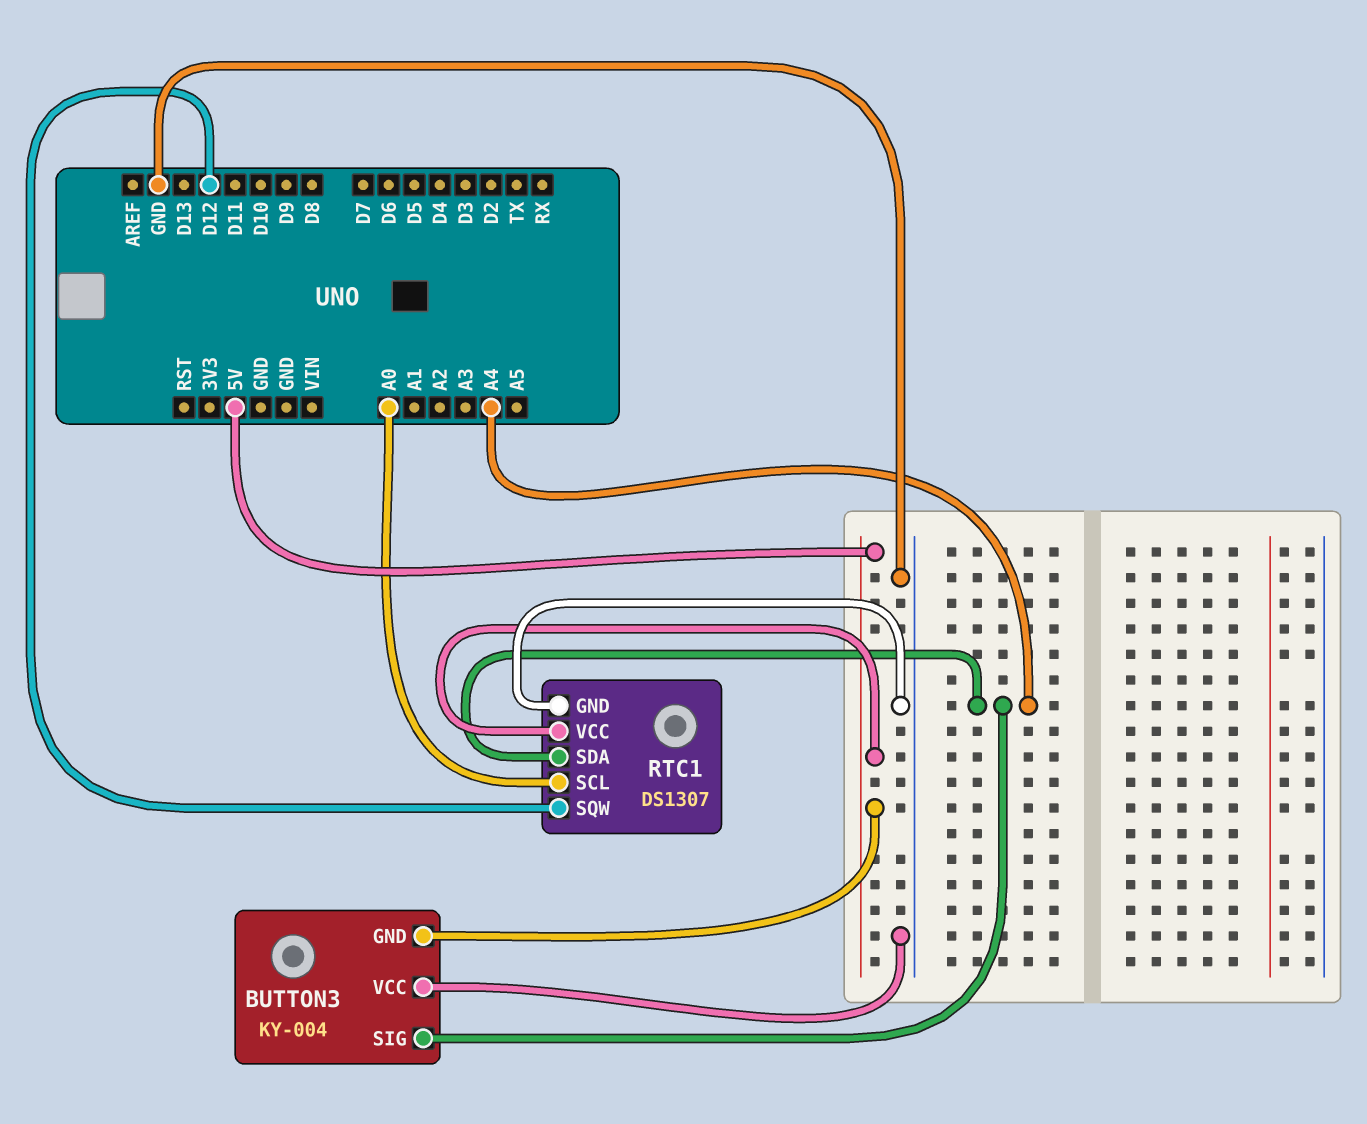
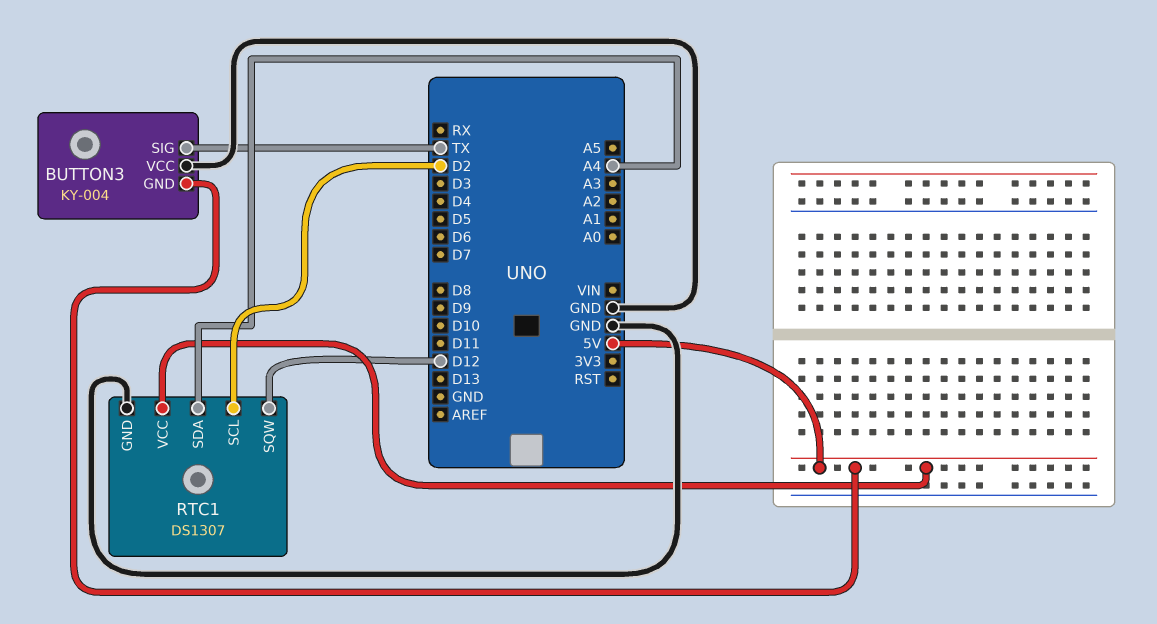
BUTTON3 pin SIG: A4 -> TX
RTC1 pin SCL: A0 -> D2

